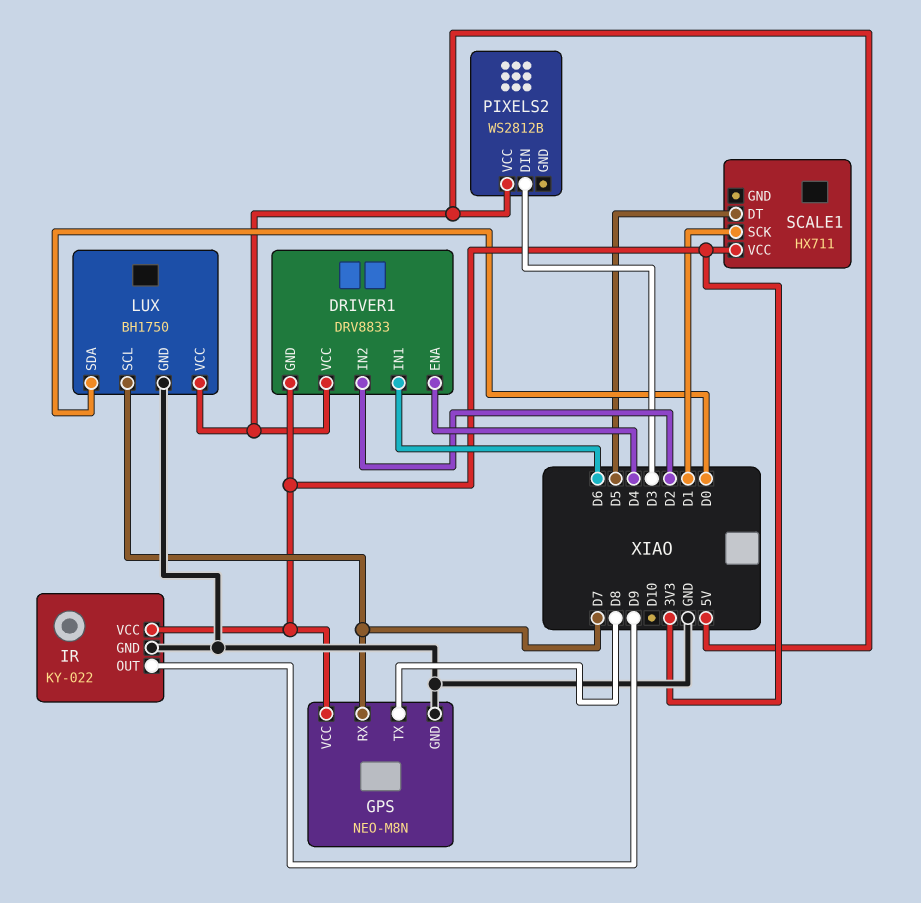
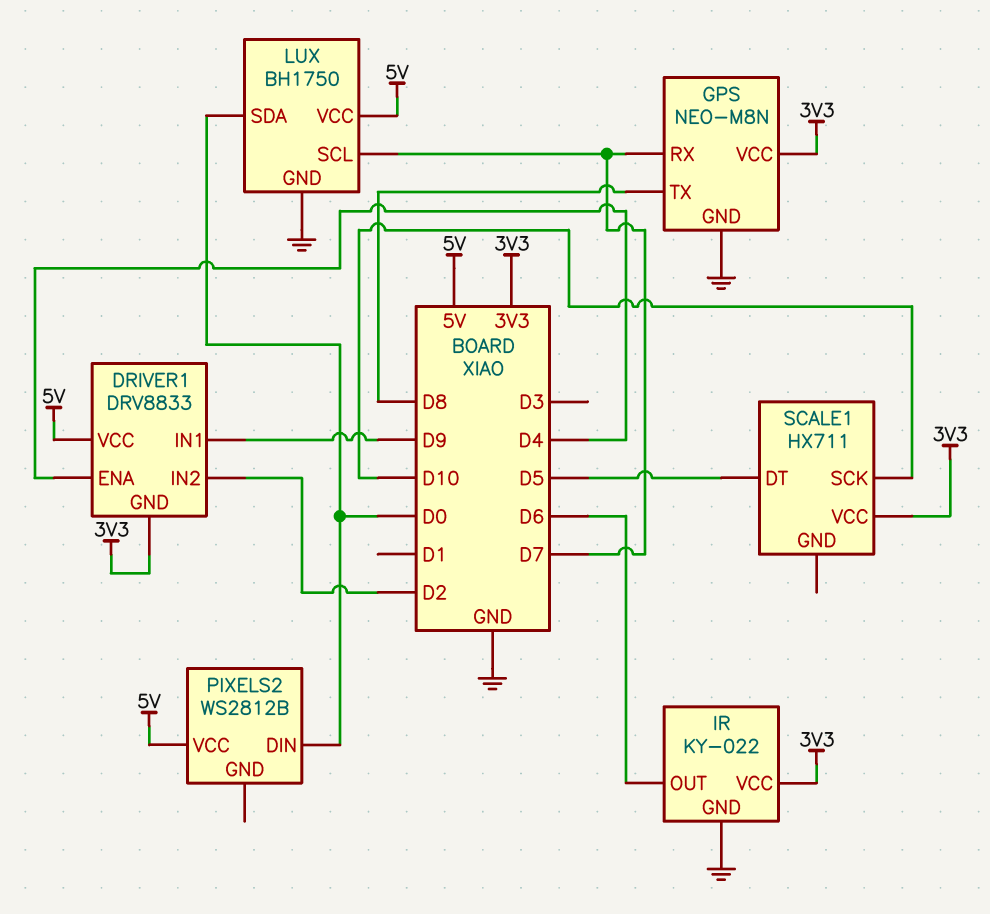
DRIVER1 pin IN1: D6 -> D9
IR pin OUT: D9 -> D6
PIXELS2 pin DIN: D3 -> D0
SCALE1 pin SCK: D1 -> D10

